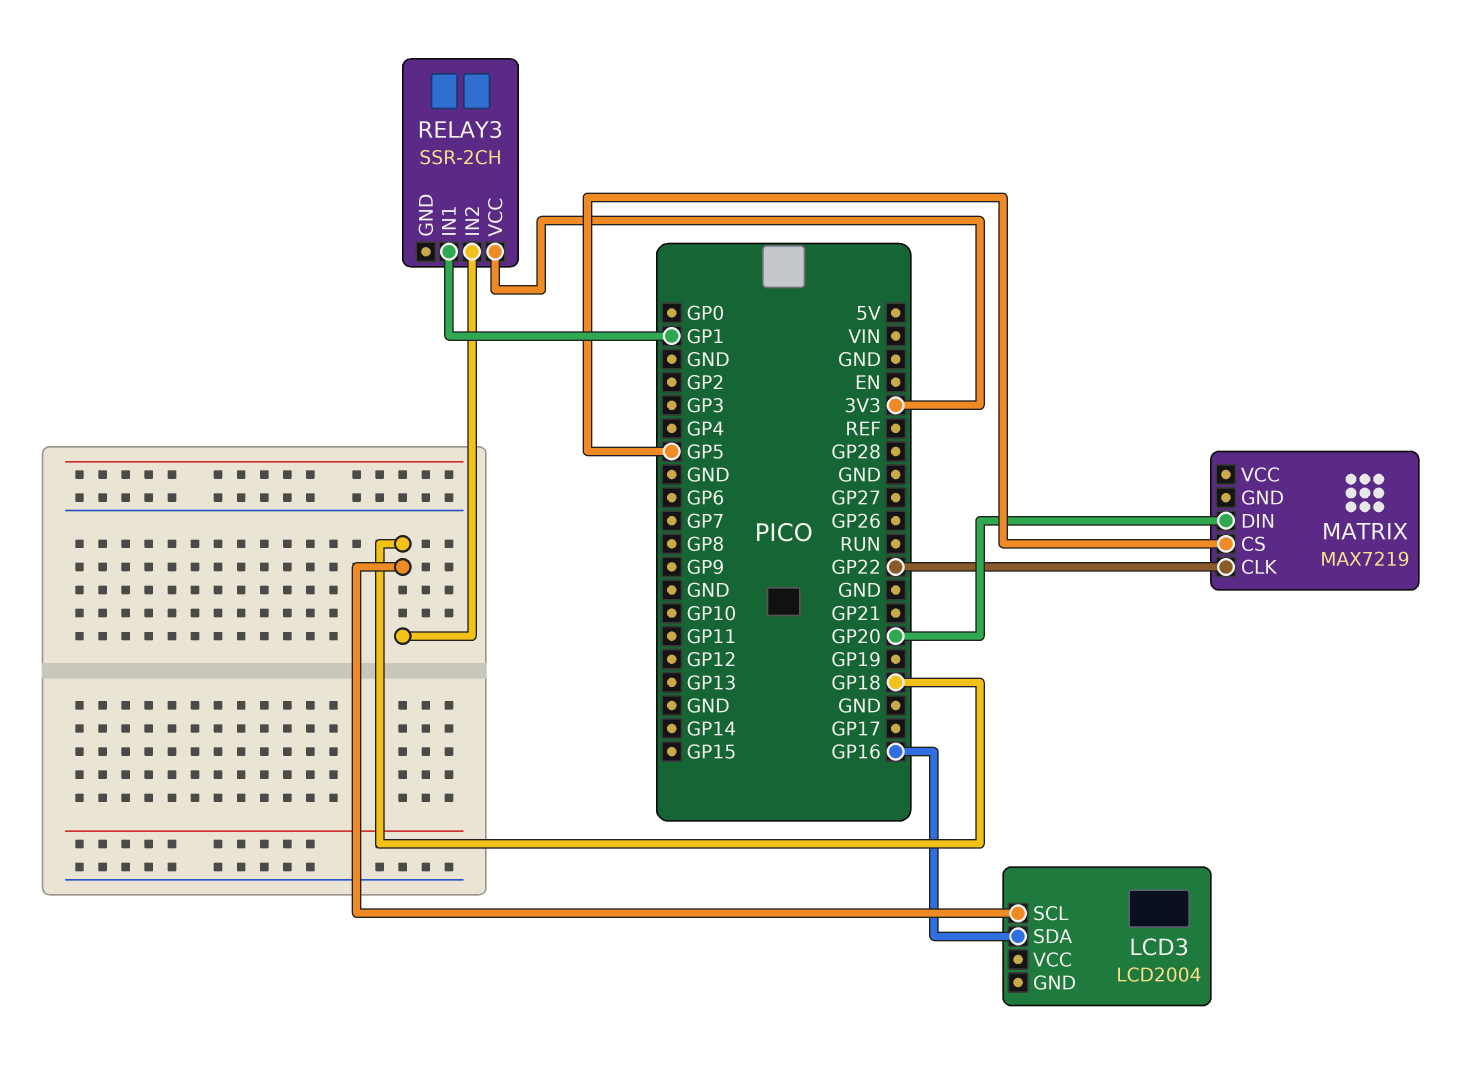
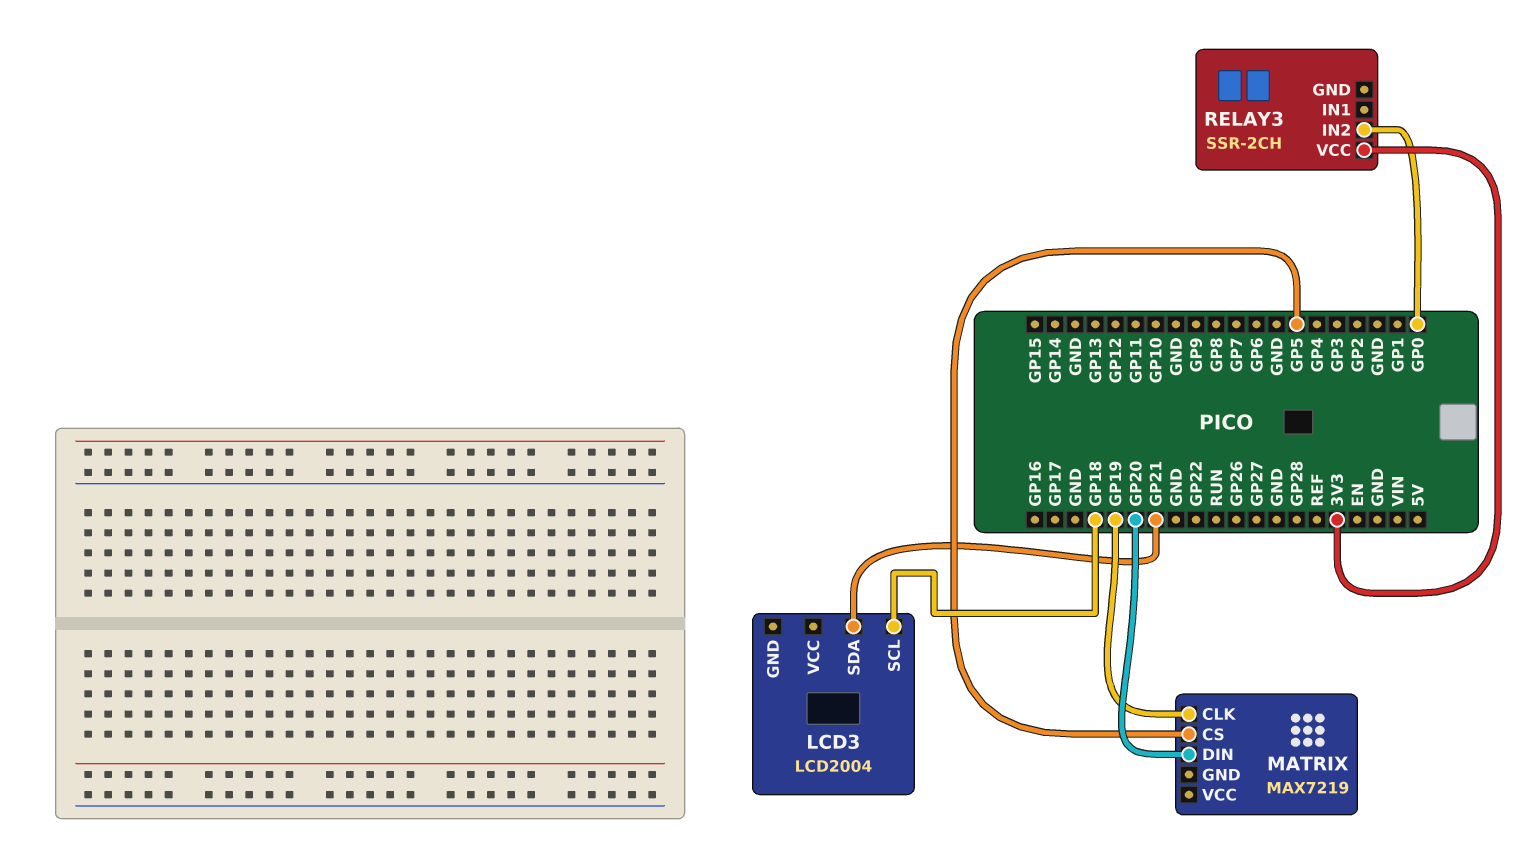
LCD3 pin SDA: GP16 -> GP21
MATRIX pin CLK: GP22 -> GP19
RELAY3 pin IN1: GP1 -> none
RELAY3 pin IN2: GP18 -> GP0

